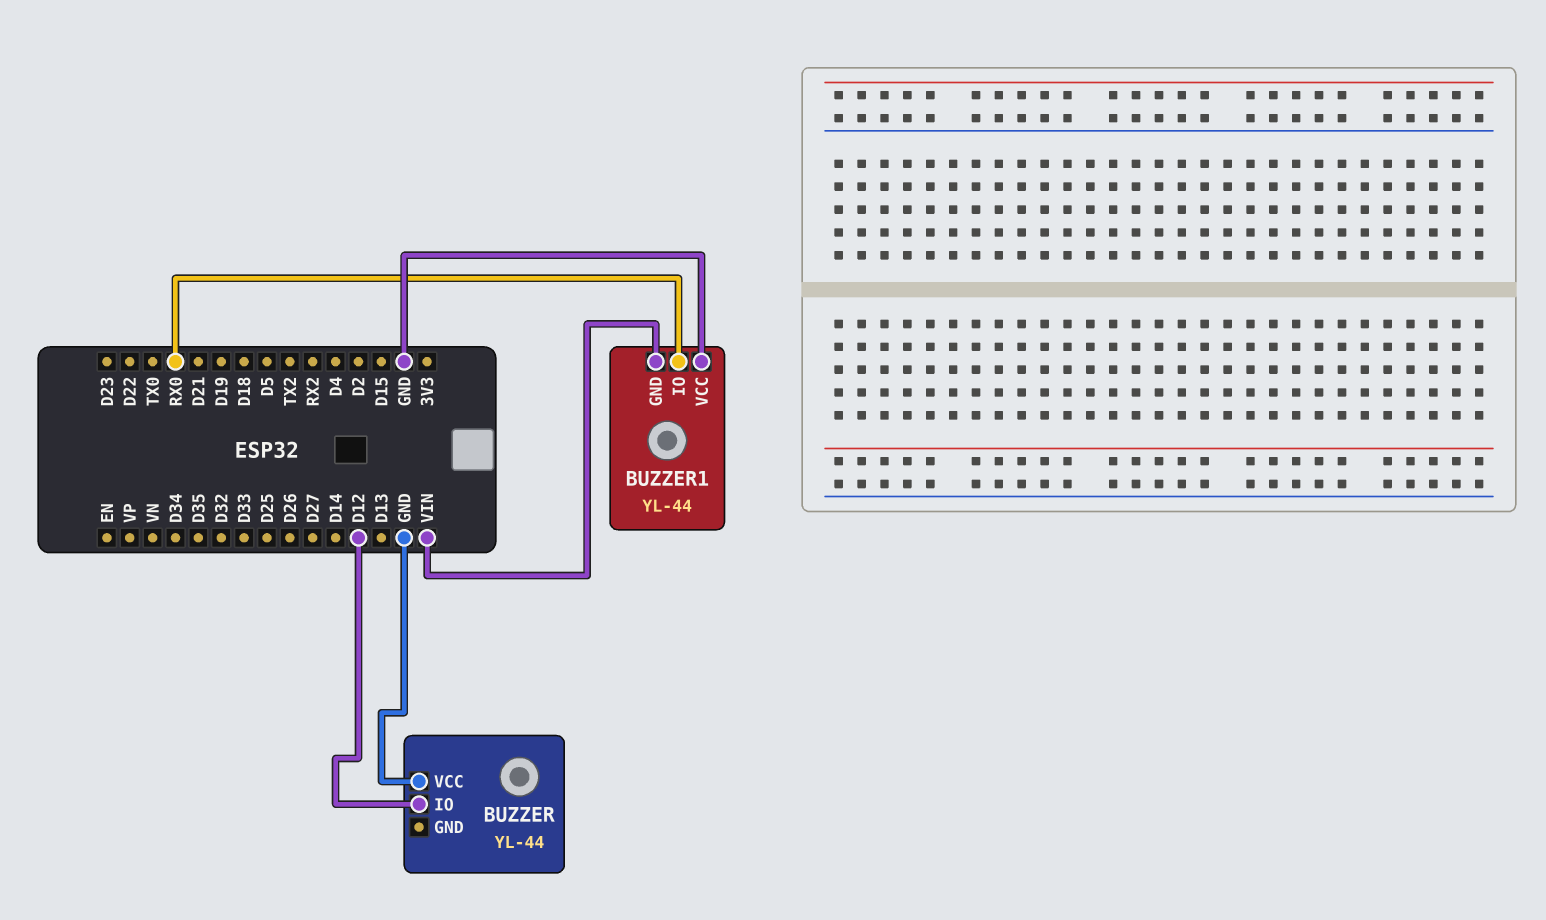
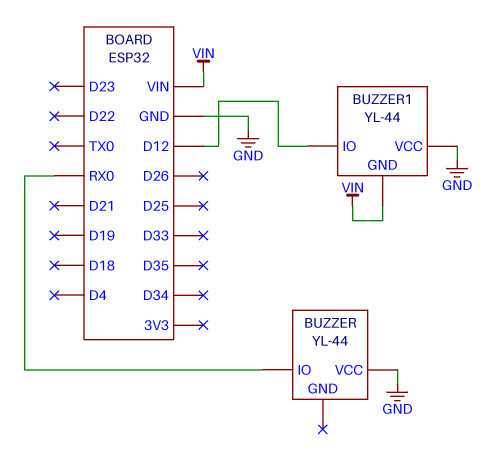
BUZZER pin IO: D12 -> RX0
BUZZER1 pin IO: RX0 -> D12

